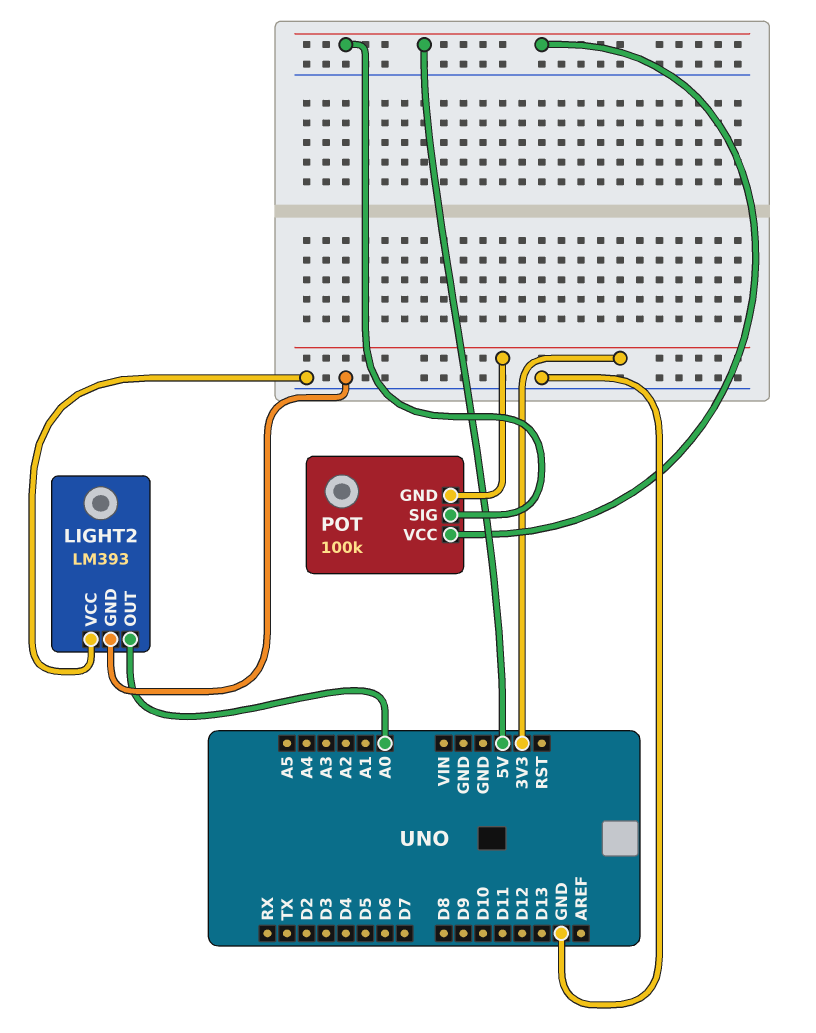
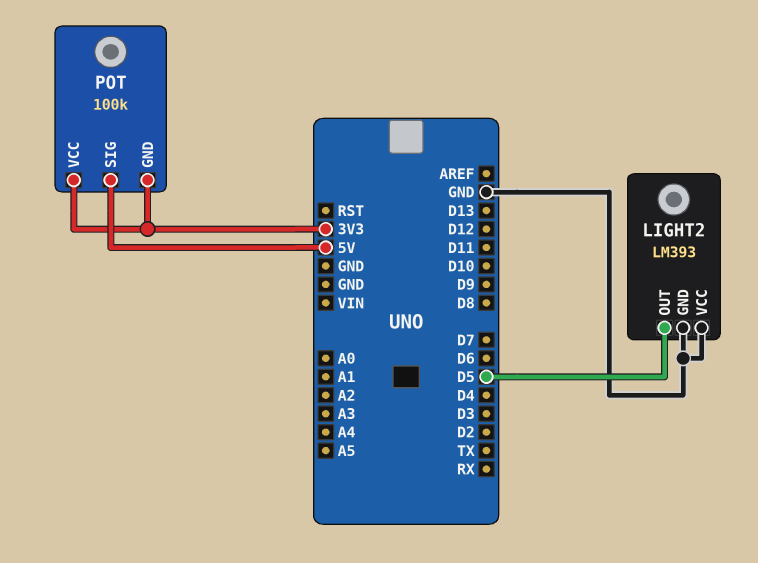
LIGHT2 pin OUT: A0 -> D5
POT pin VCC: 5V -> 3V3

